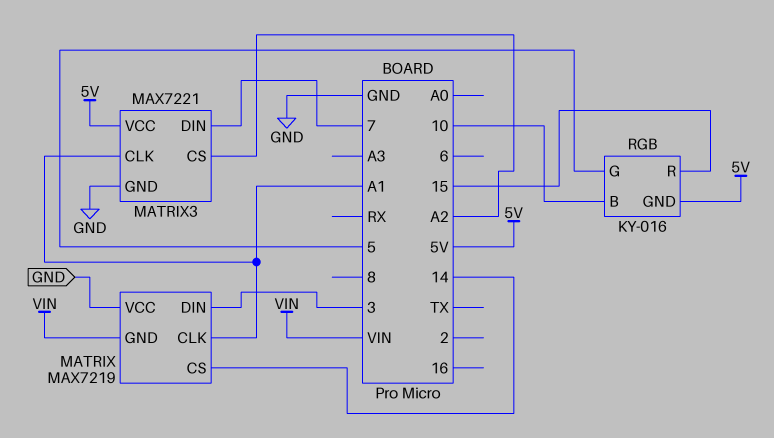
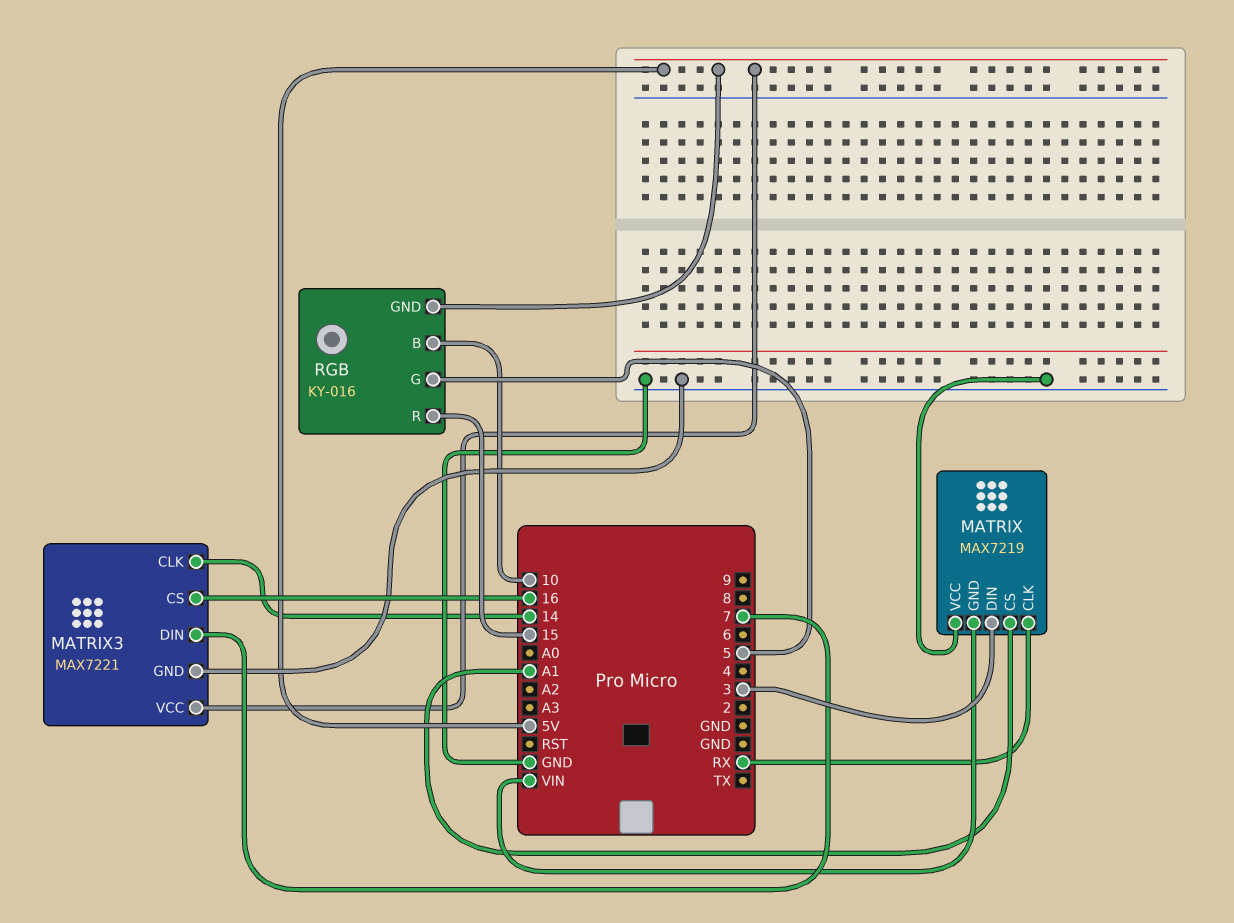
MATRIX pin CLK: A1 -> RX
MATRIX pin CS: 14 -> A1
MATRIX3 pin CLK: A1 -> 14
MATRIX3 pin CS: A2 -> 16

